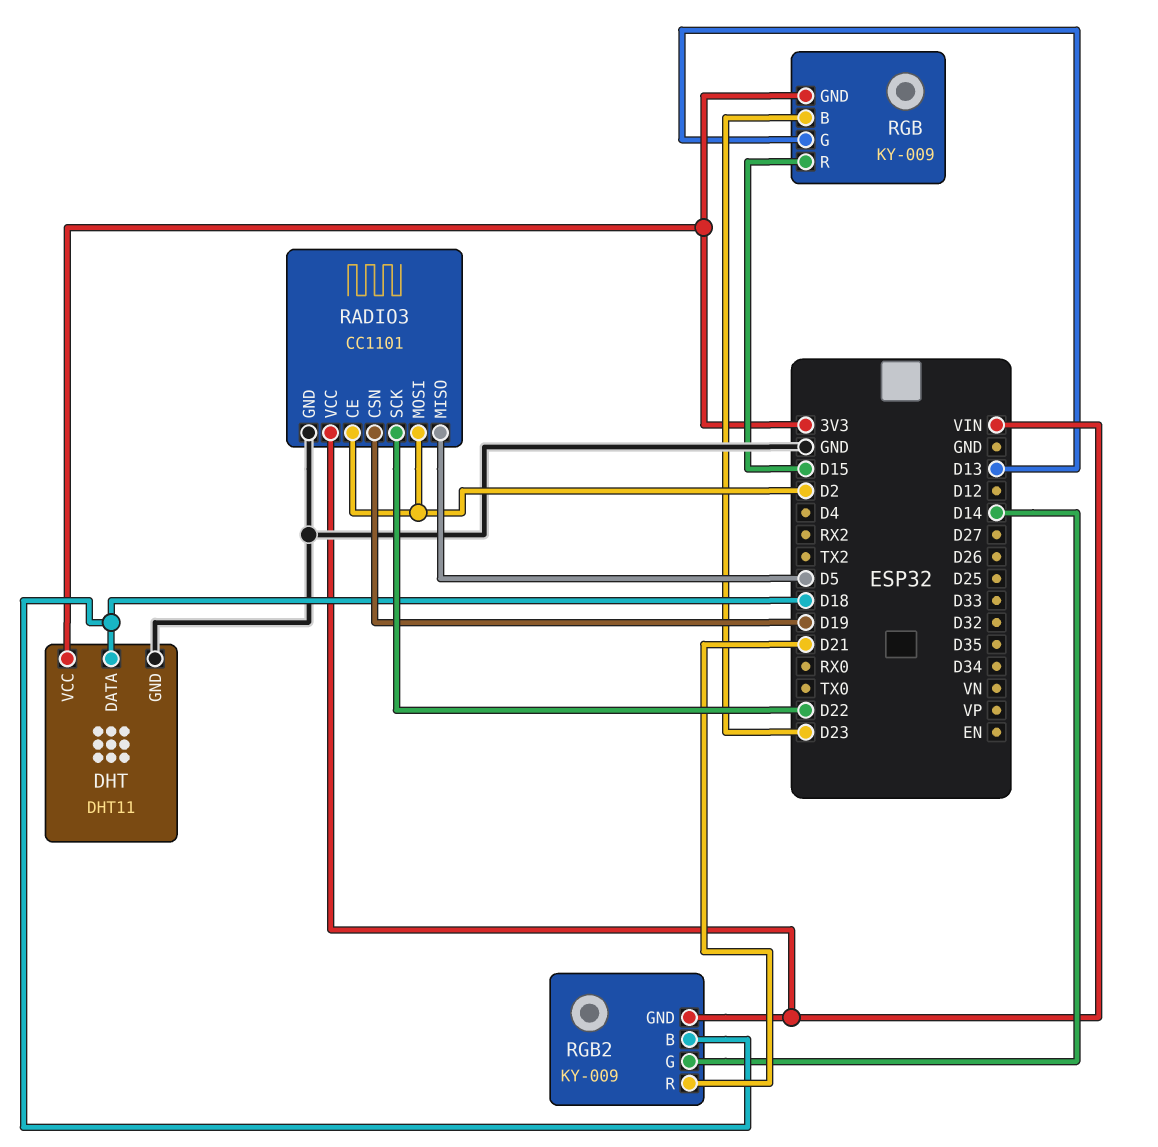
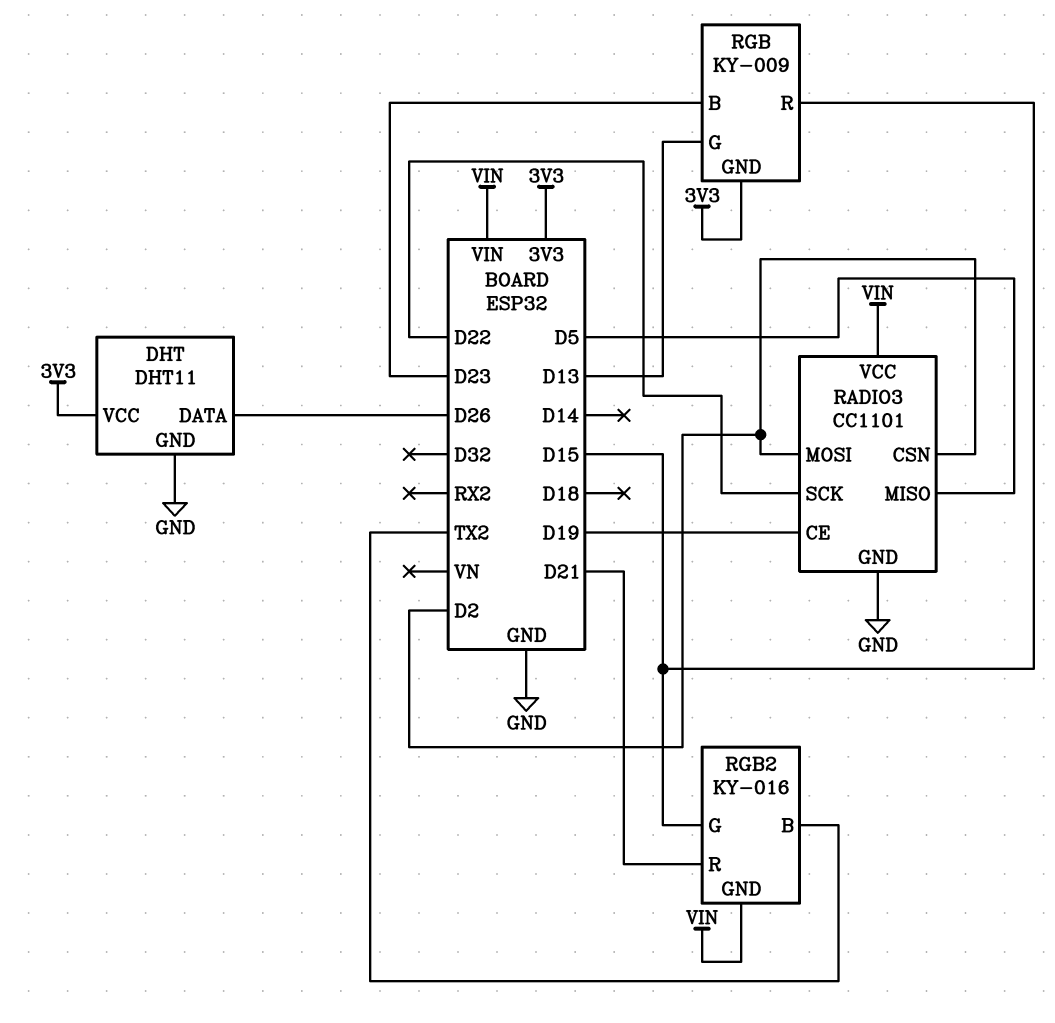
DHT pin DATA: D18 -> D26
RADIO3 pin CE: D2 -> D19
RADIO3 pin CSN: D19 -> D2
RGB2: KY-009 -> KY-016
RGB2 pin B: D18 -> TX2
RGB2 pin G: D14 -> D15

